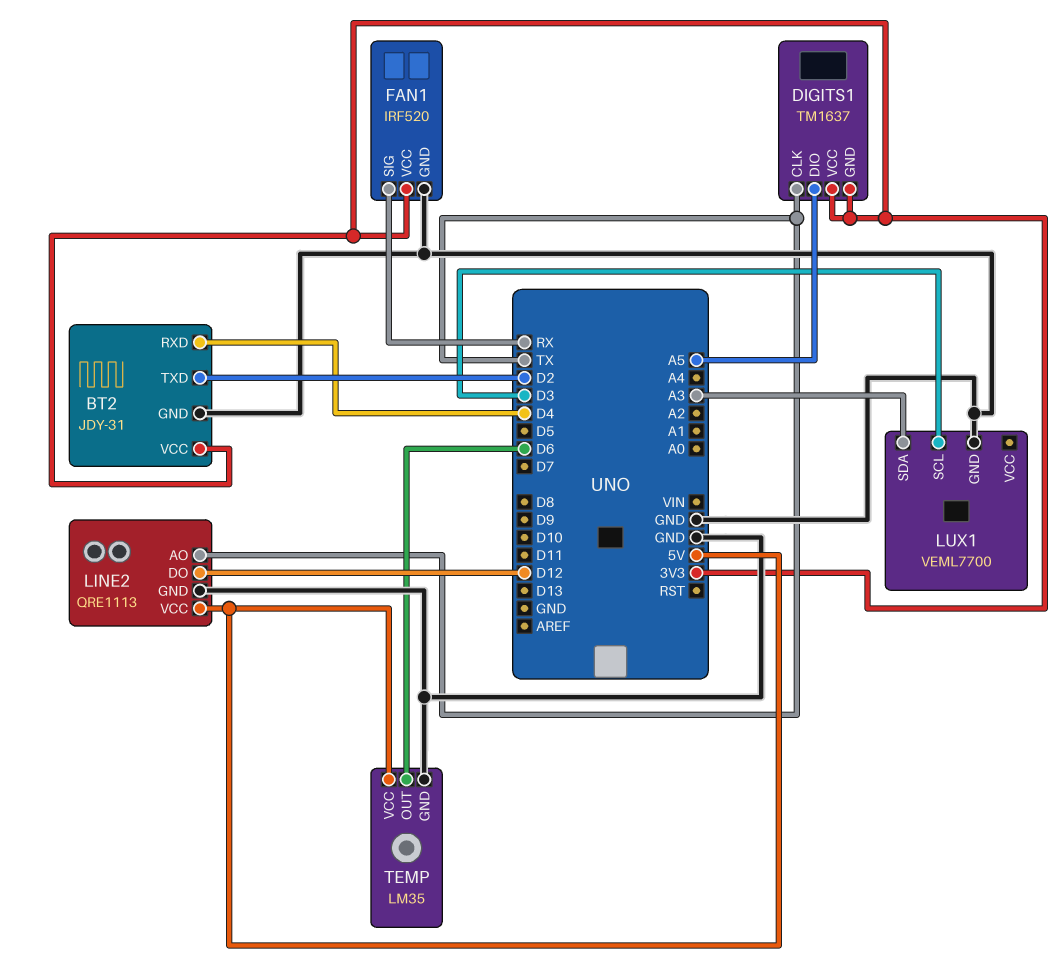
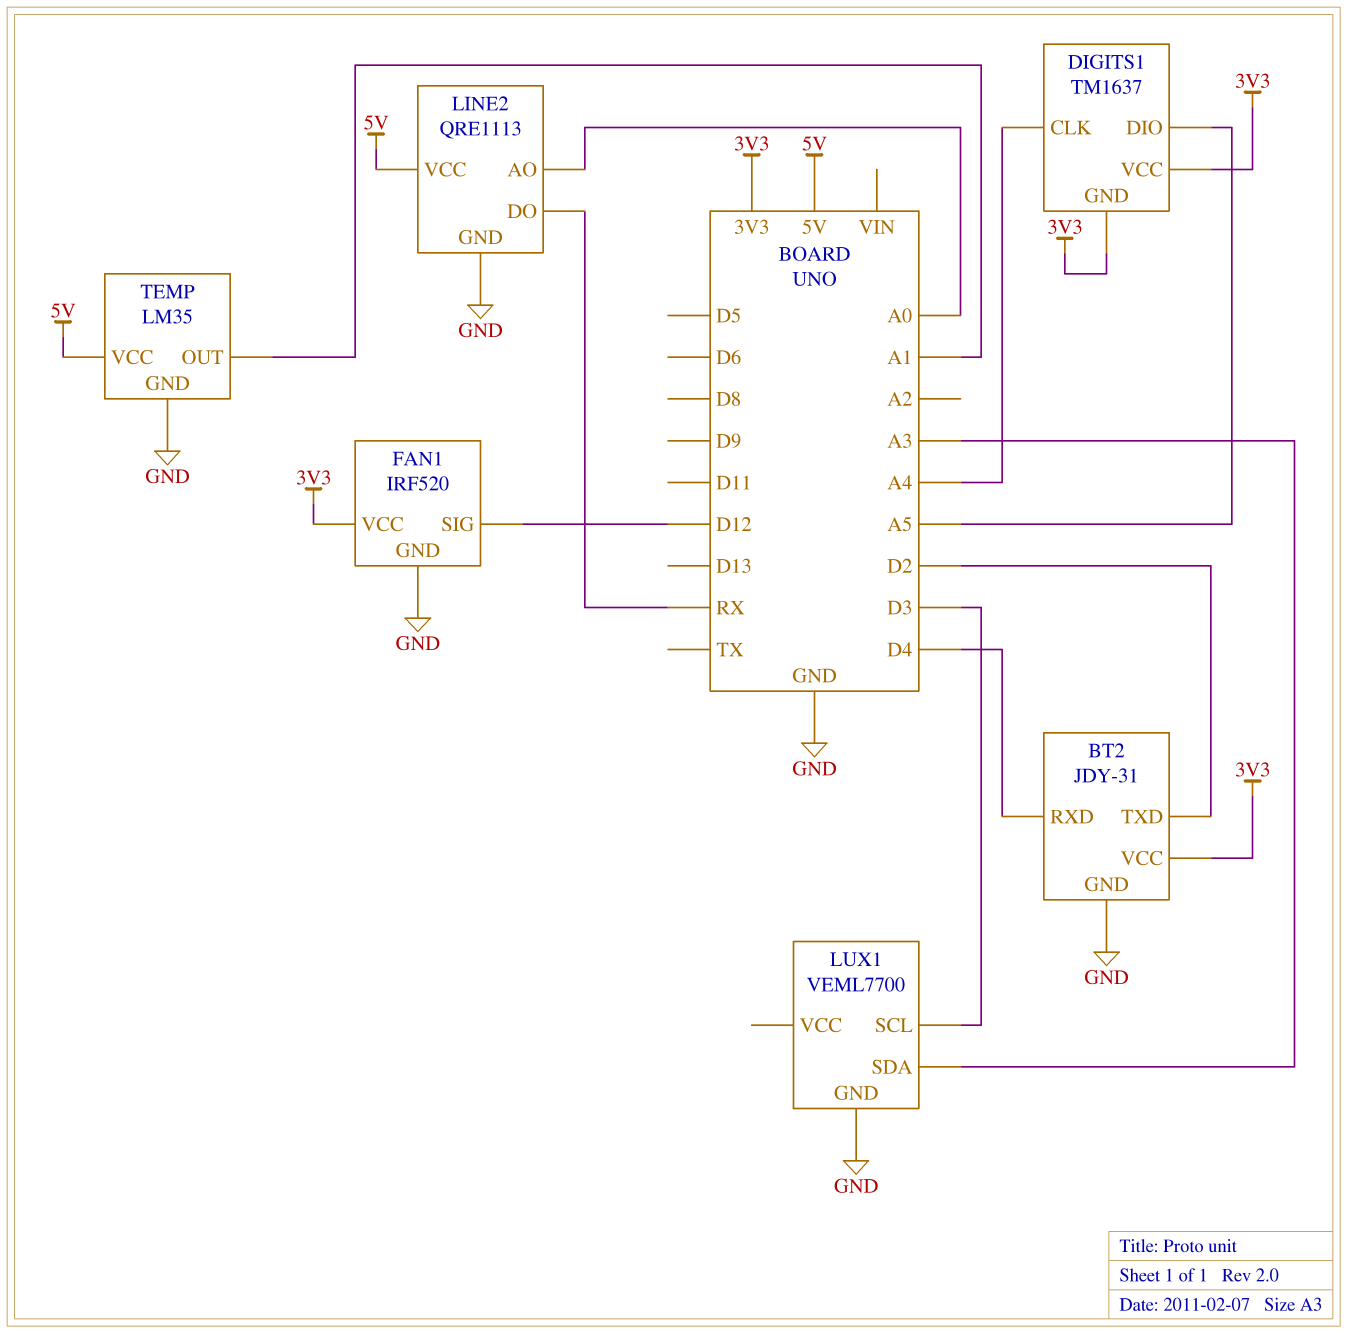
DIGITS1 pin CLK: TX -> A4
FAN1 pin SIG: RX -> D12
LINE2 pin AO: TX -> A0
LINE2 pin DO: D12 -> RX
TEMP pin OUT: D6 -> A1

